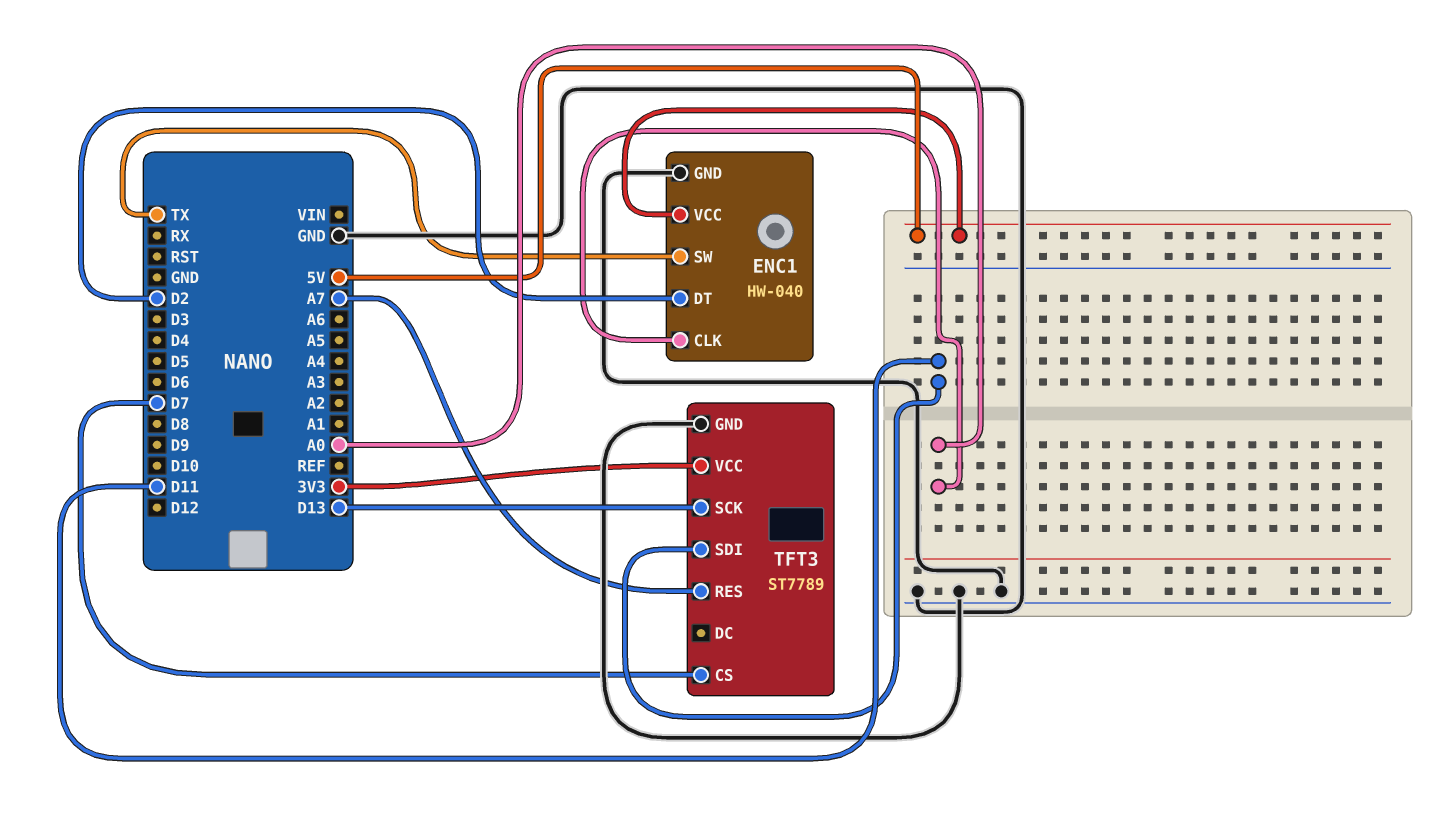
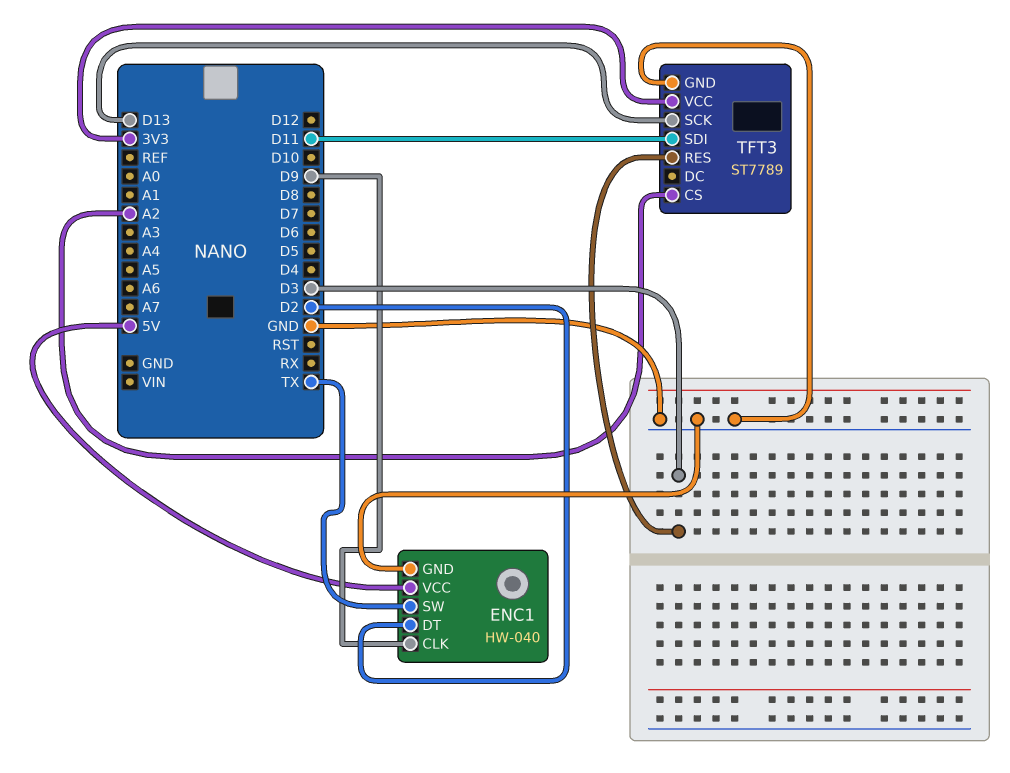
ENC1 pin CLK: A0 -> D9
TFT3 pin CS: D7 -> A2
TFT3 pin RES: A7 -> D3

